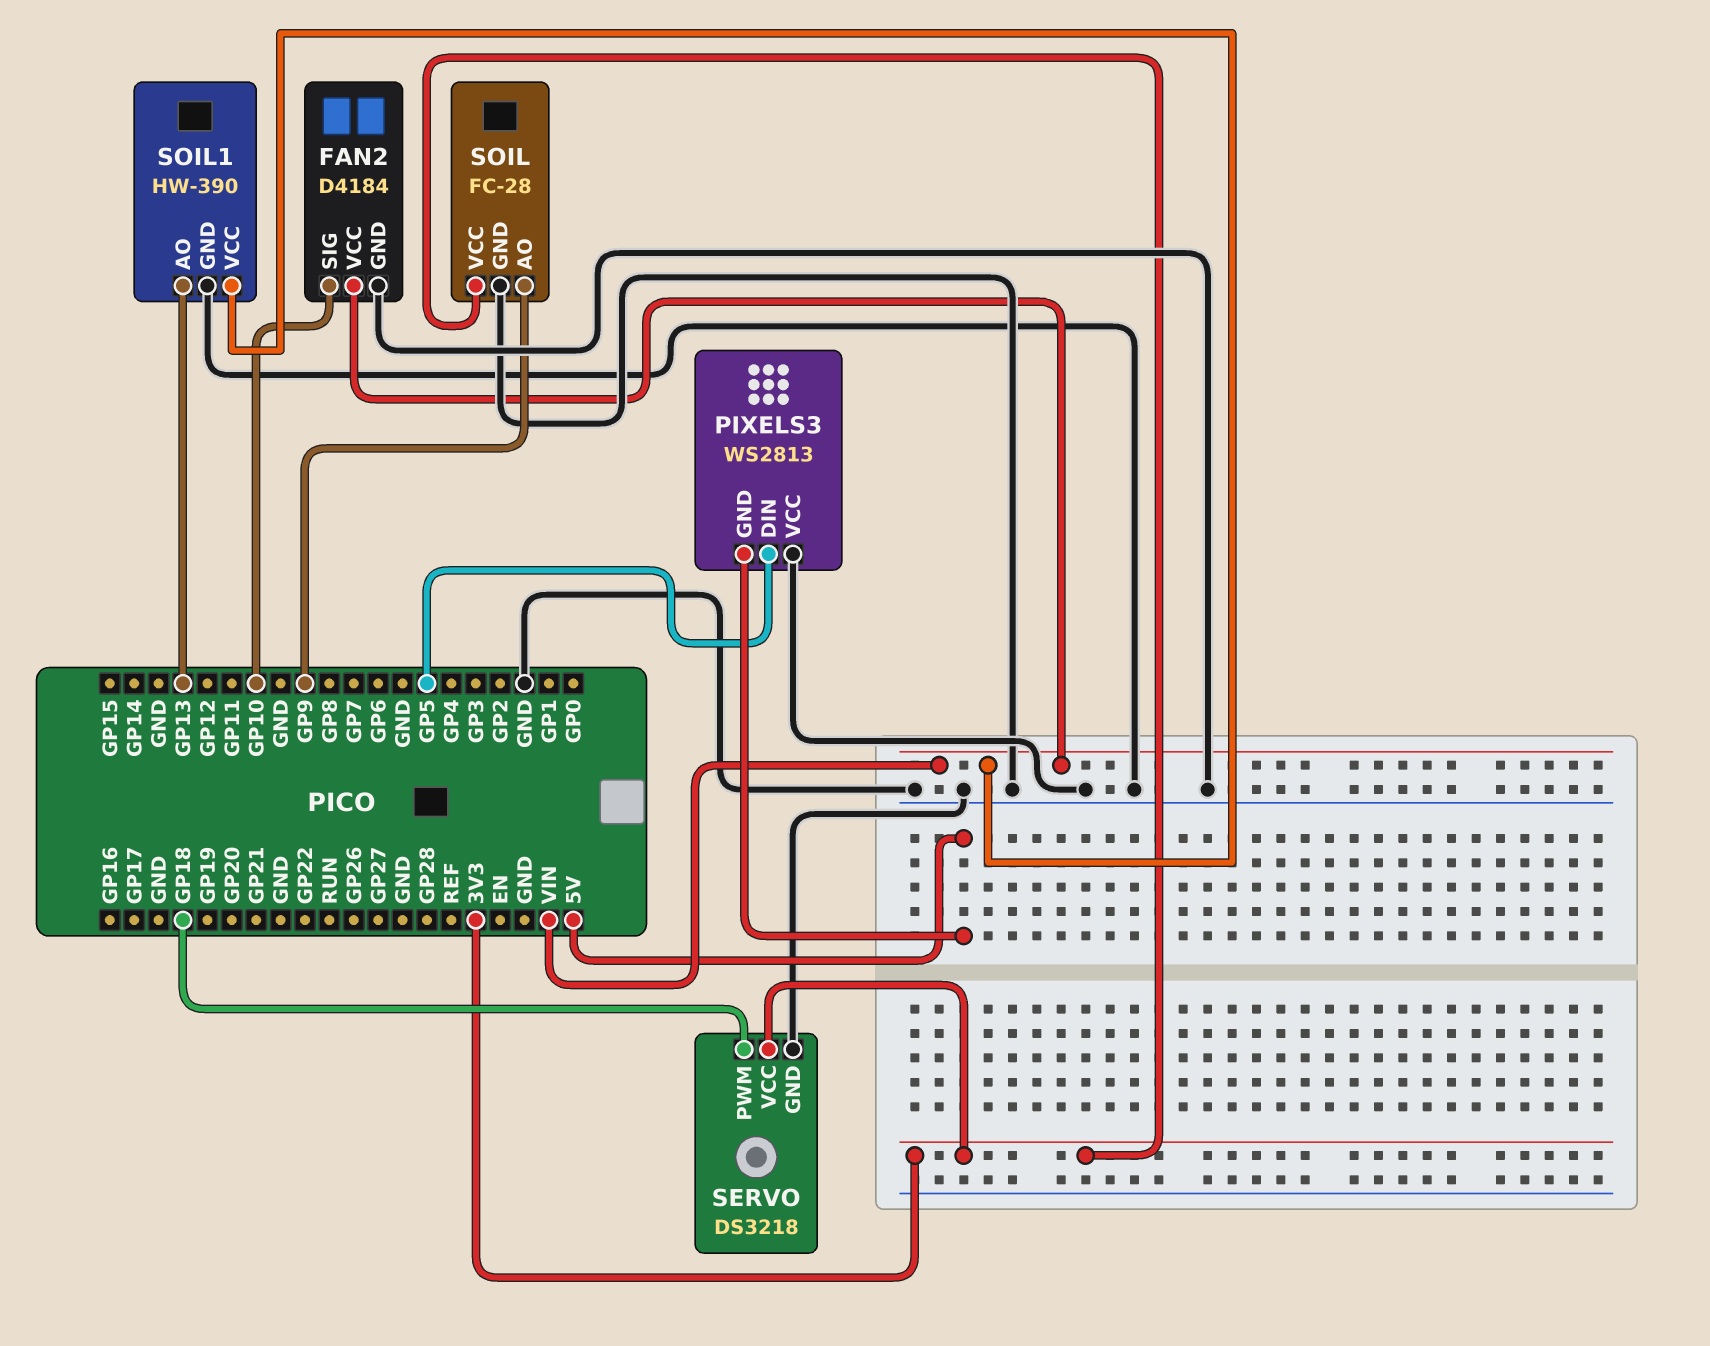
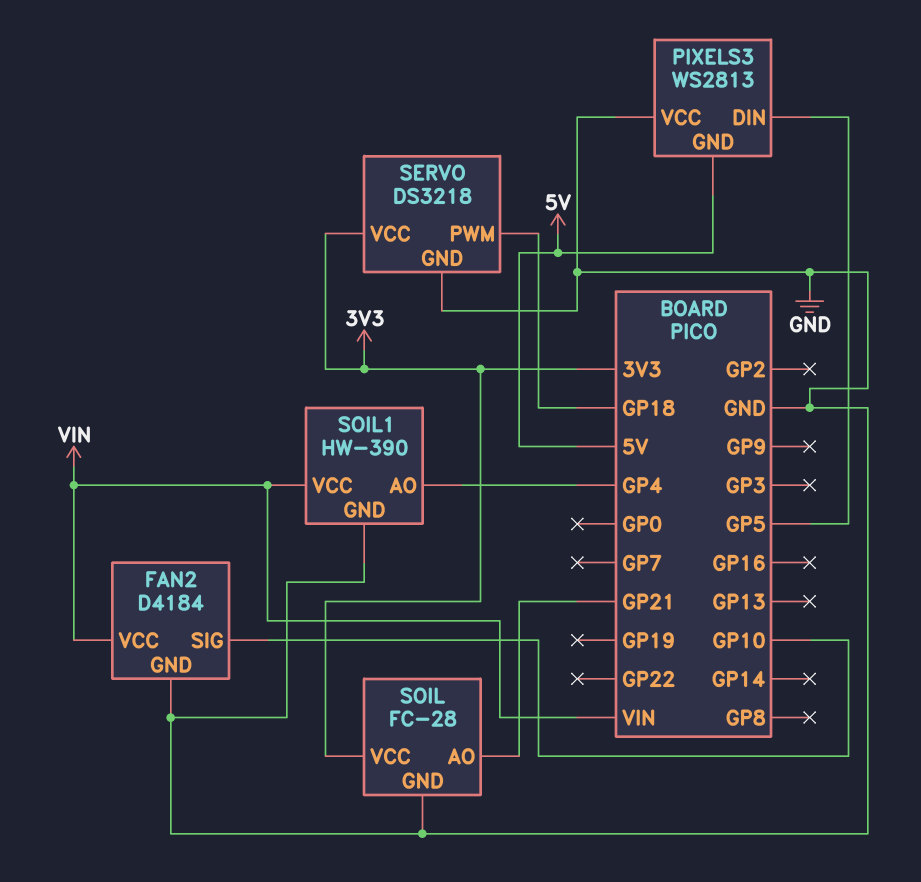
SOIL pin AO: GP9 -> GP21
SOIL1 pin AO: GP13 -> GP4

